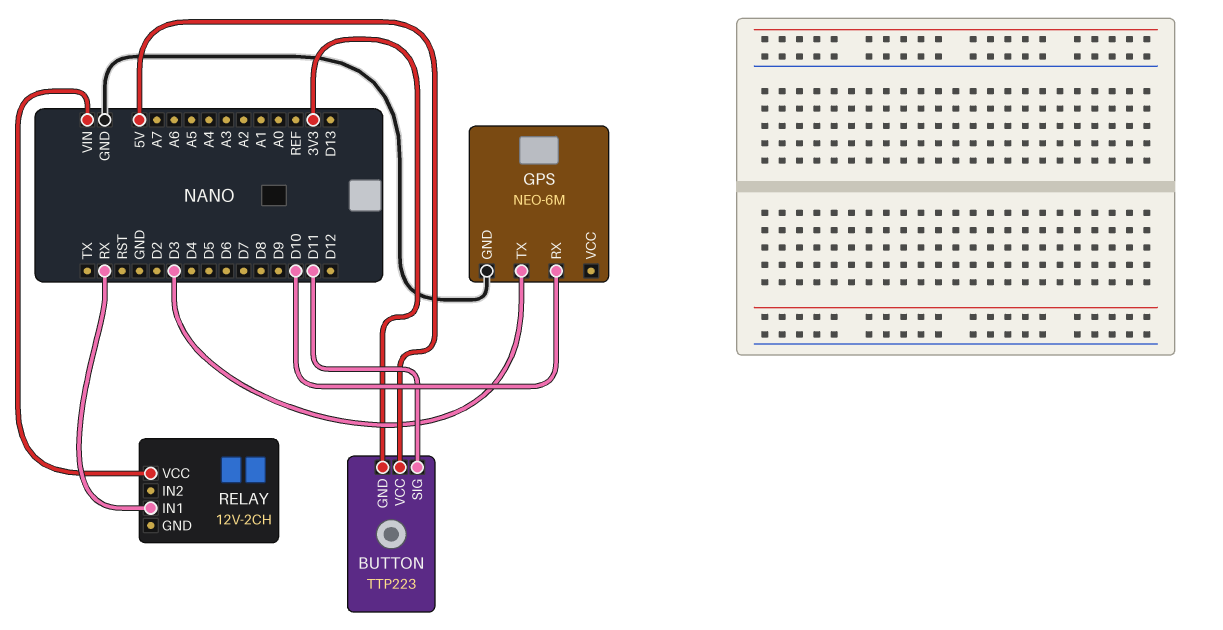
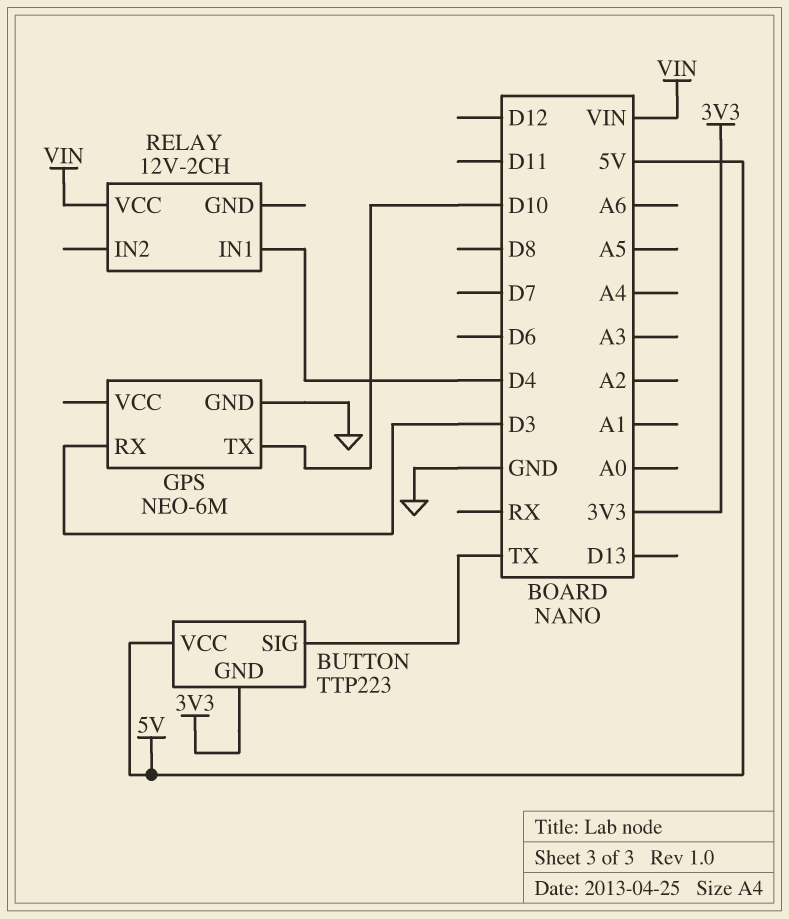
BUTTON pin SIG: D11 -> TX
GPS pin RX: D10 -> D3
GPS pin TX: D3 -> D10
RELAY pin IN1: RX -> D4

